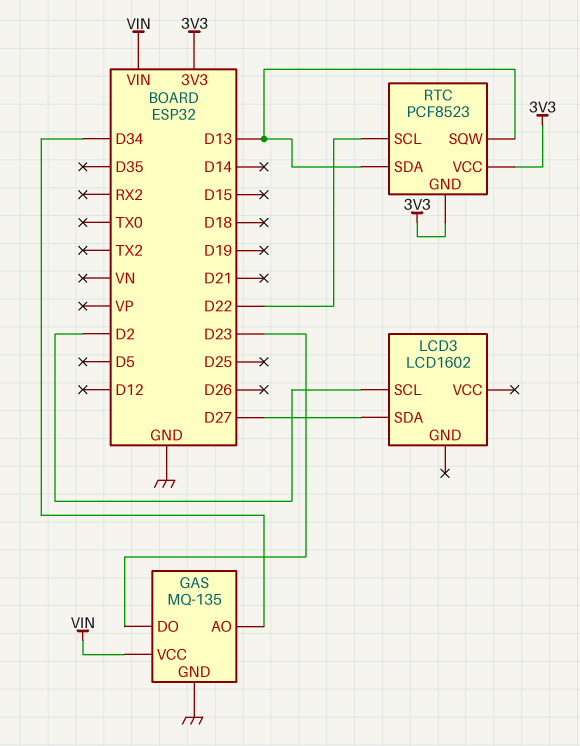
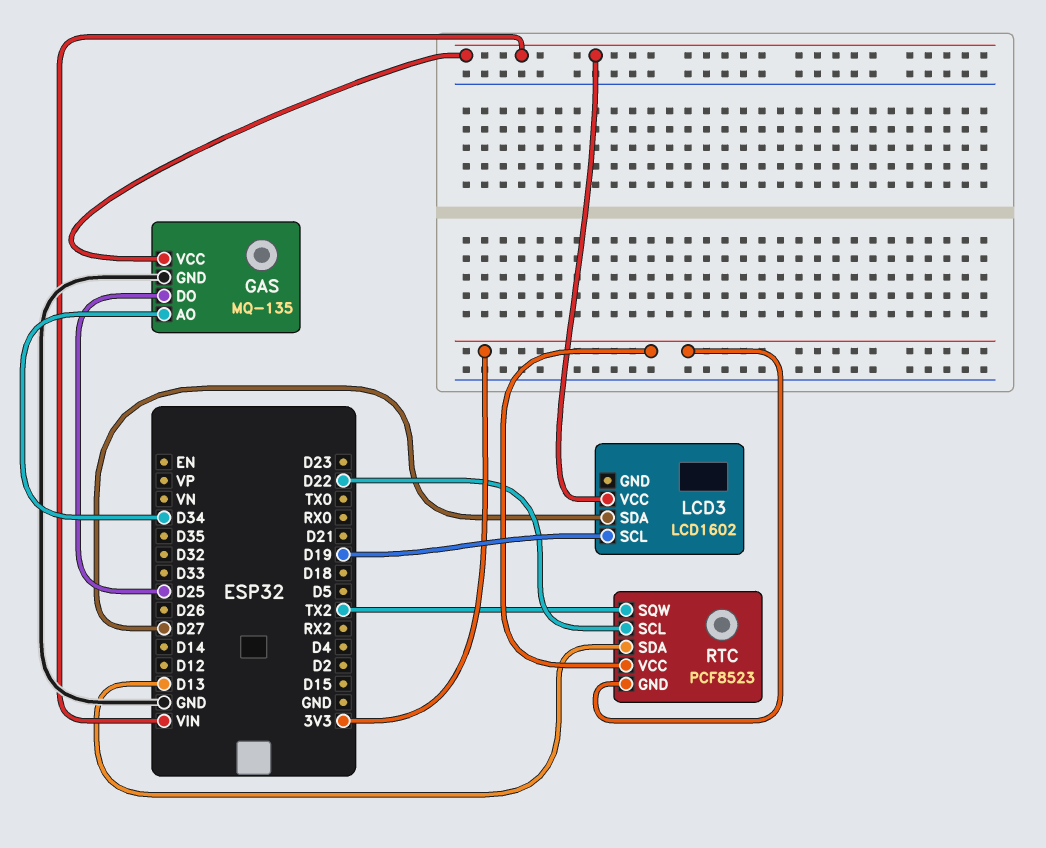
GAS pin DO: D23 -> D25
LCD3 pin SCL: D2 -> D19
LCD3 pin VCC: none -> VIN
RTC pin SQW: D13 -> TX2

